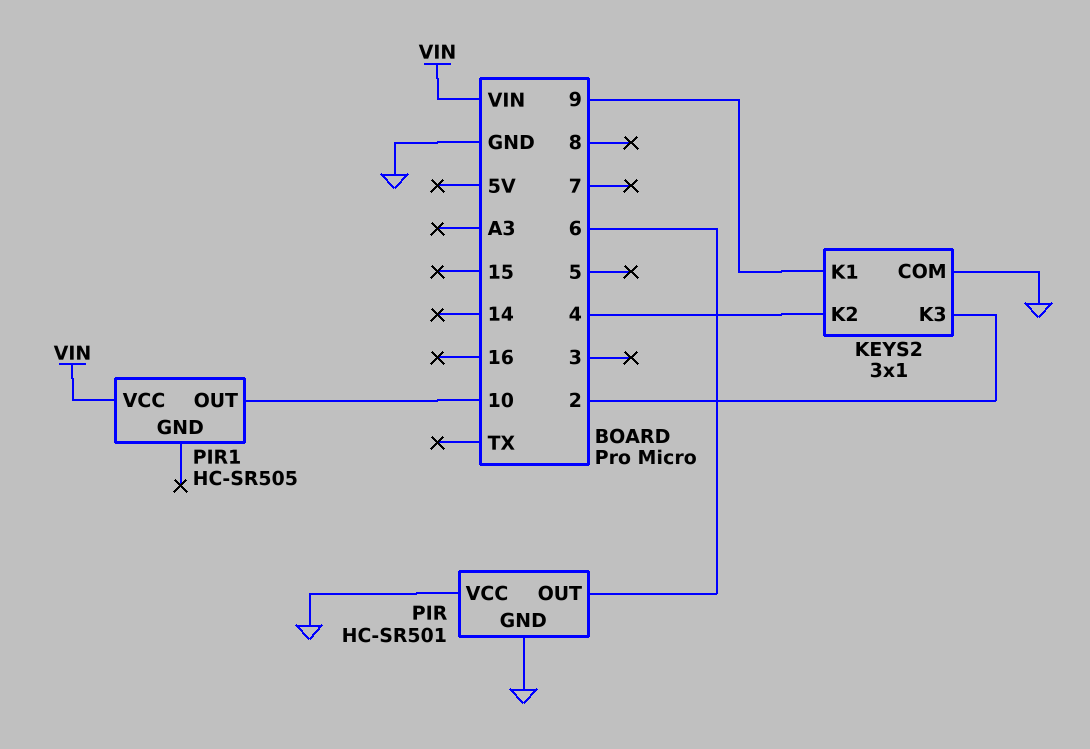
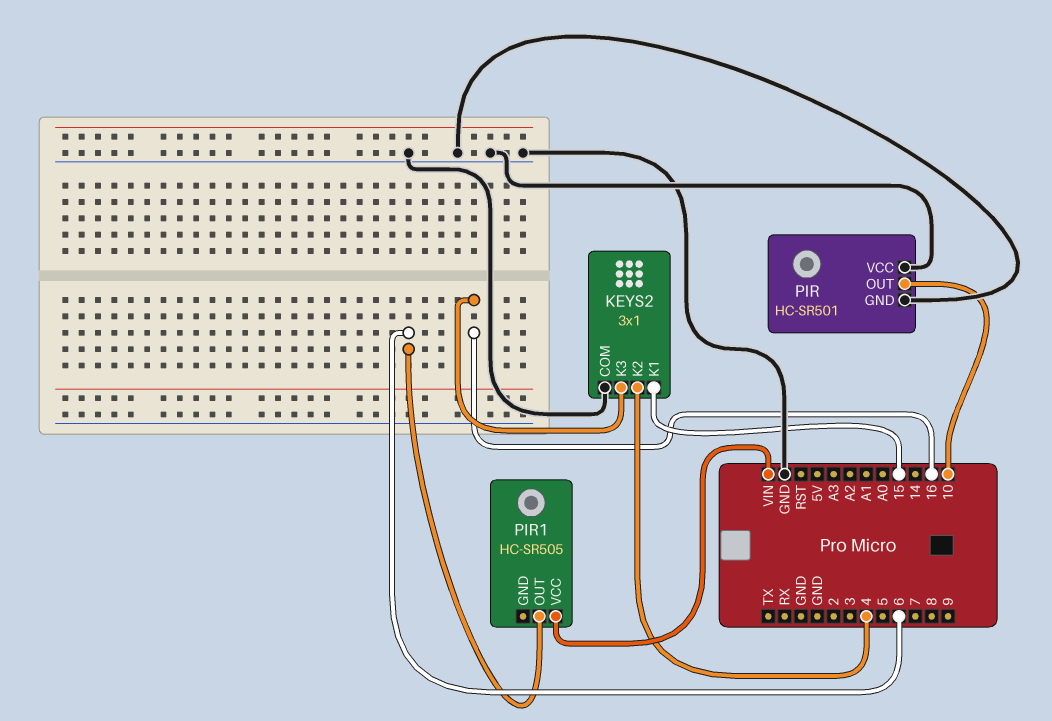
KEYS2 pin K1: 9 -> 15
KEYS2 pin K3: 2 -> 16
PIR pin OUT: 6 -> 10
PIR1 pin OUT: 10 -> 6

